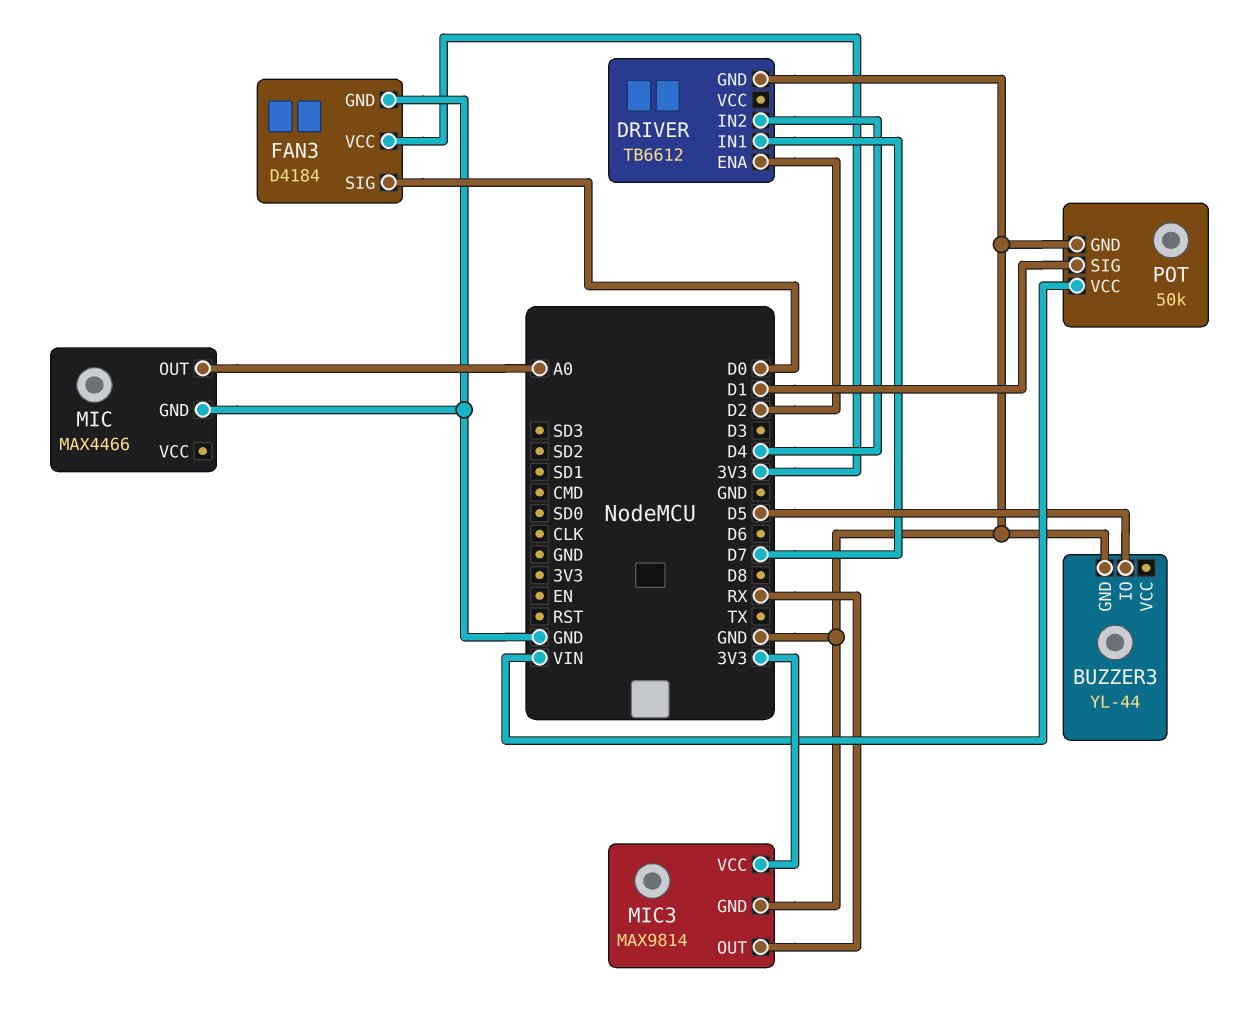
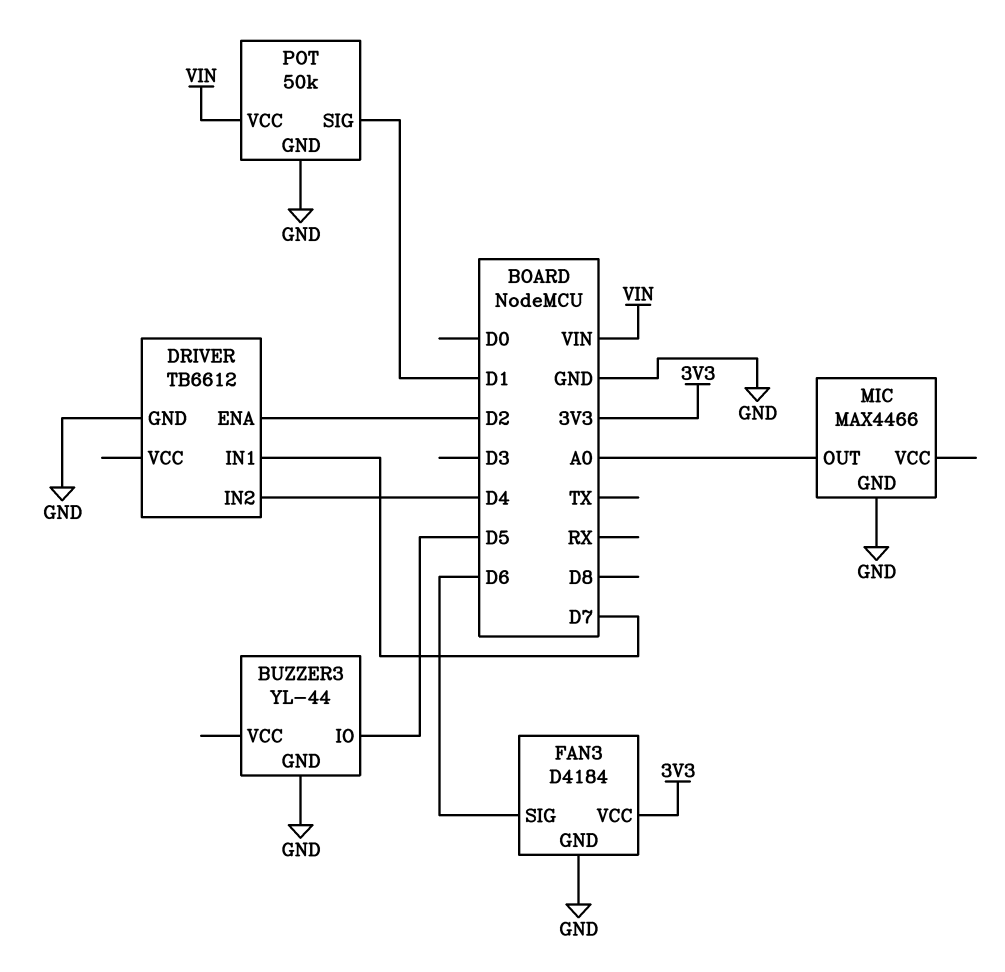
FAN3 pin SIG: D0 -> D6
MIC3: MAX9814 -> none
MIC3 pin GND: GND -> none
MIC3 pin OUT: RX -> none
MIC3 pin VCC: 3V3 -> none

